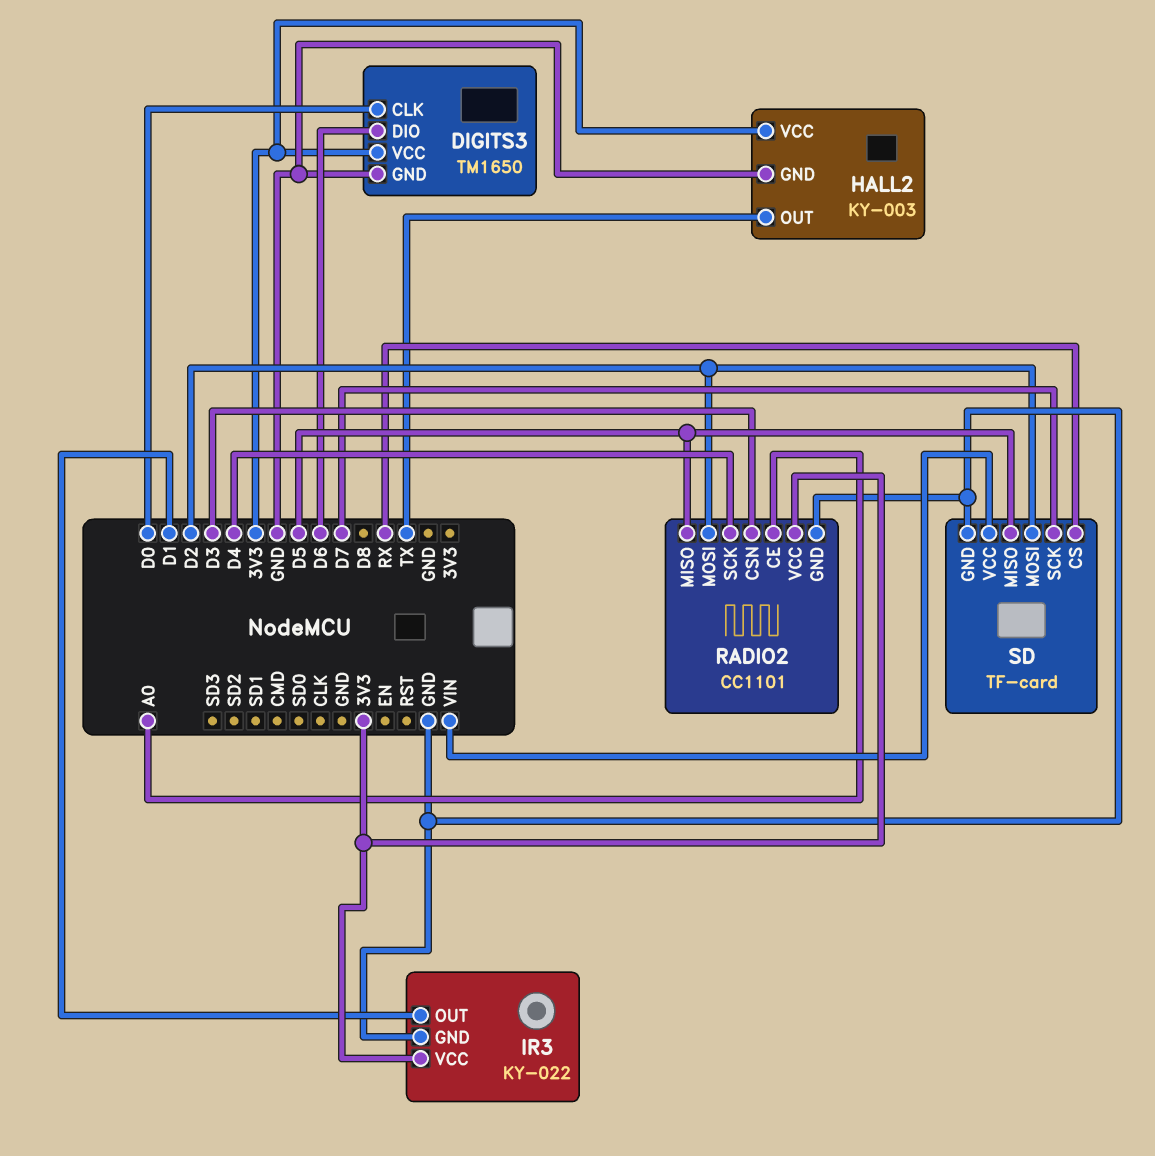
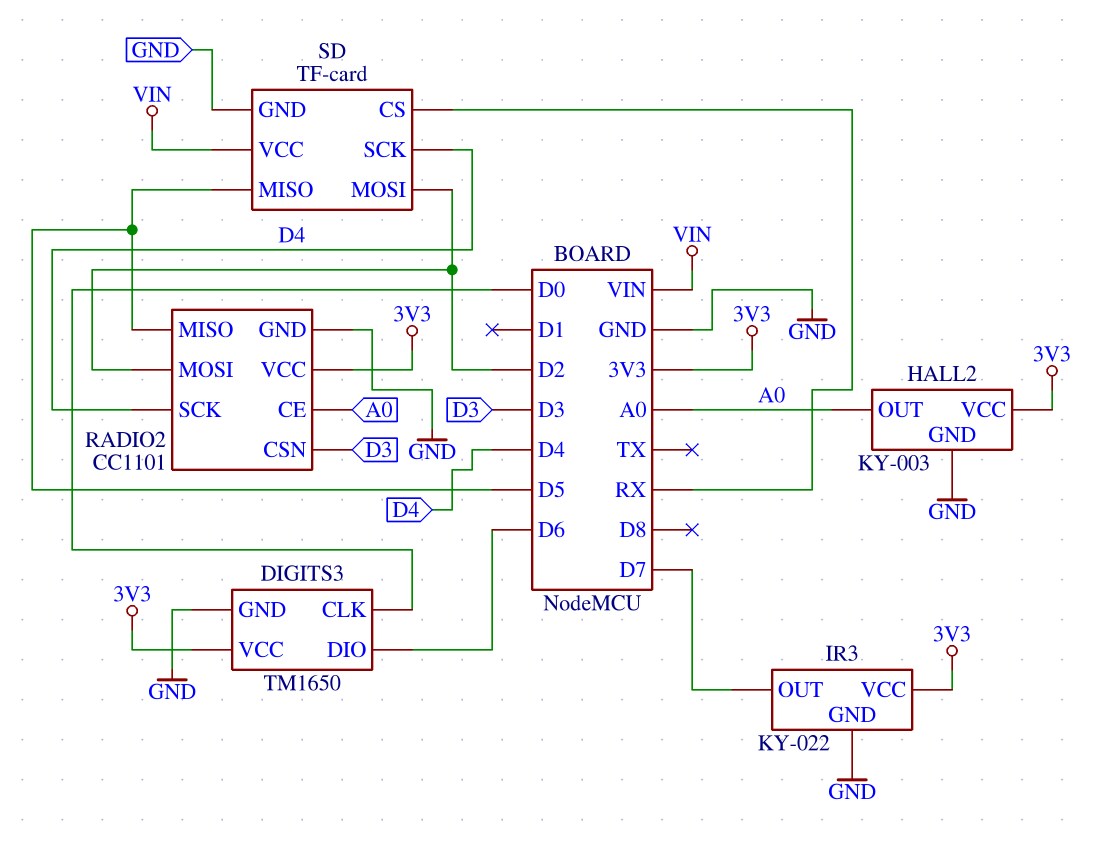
HALL2 pin OUT: TX -> A0
IR3 pin OUT: D1 -> D7
SD pin SCK: D7 -> D4

